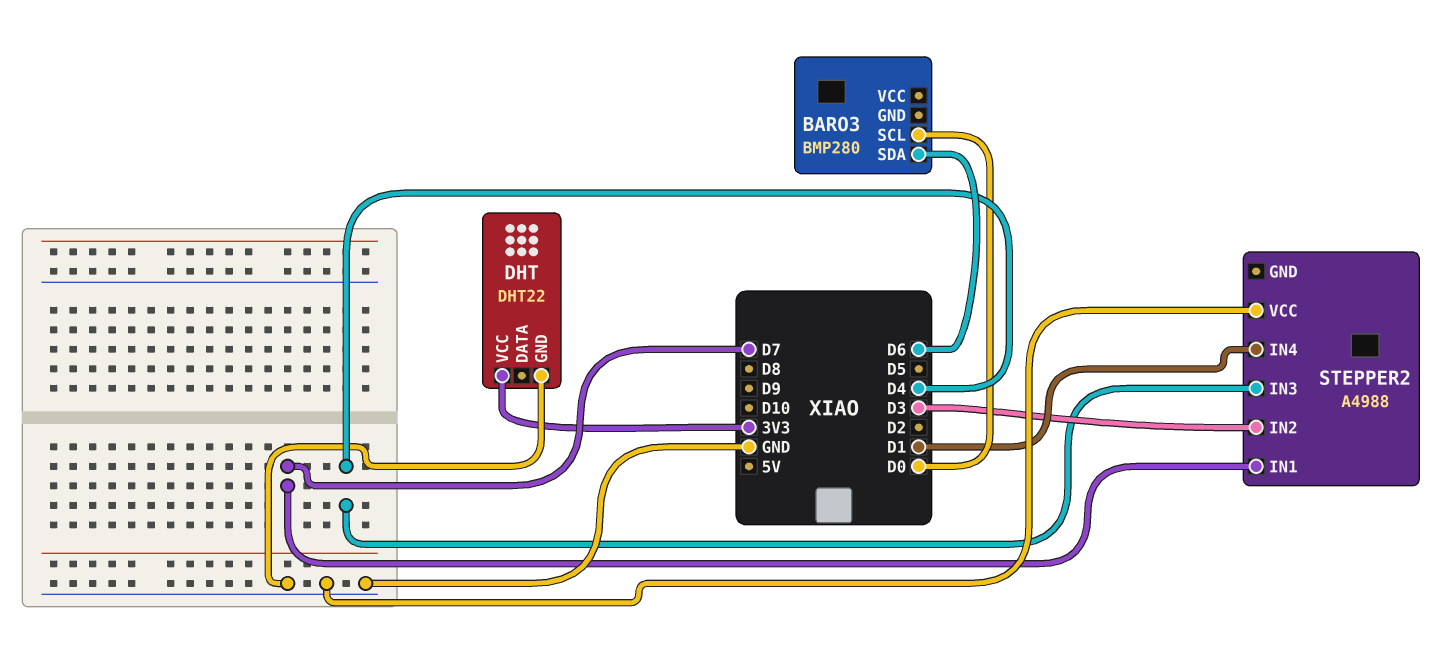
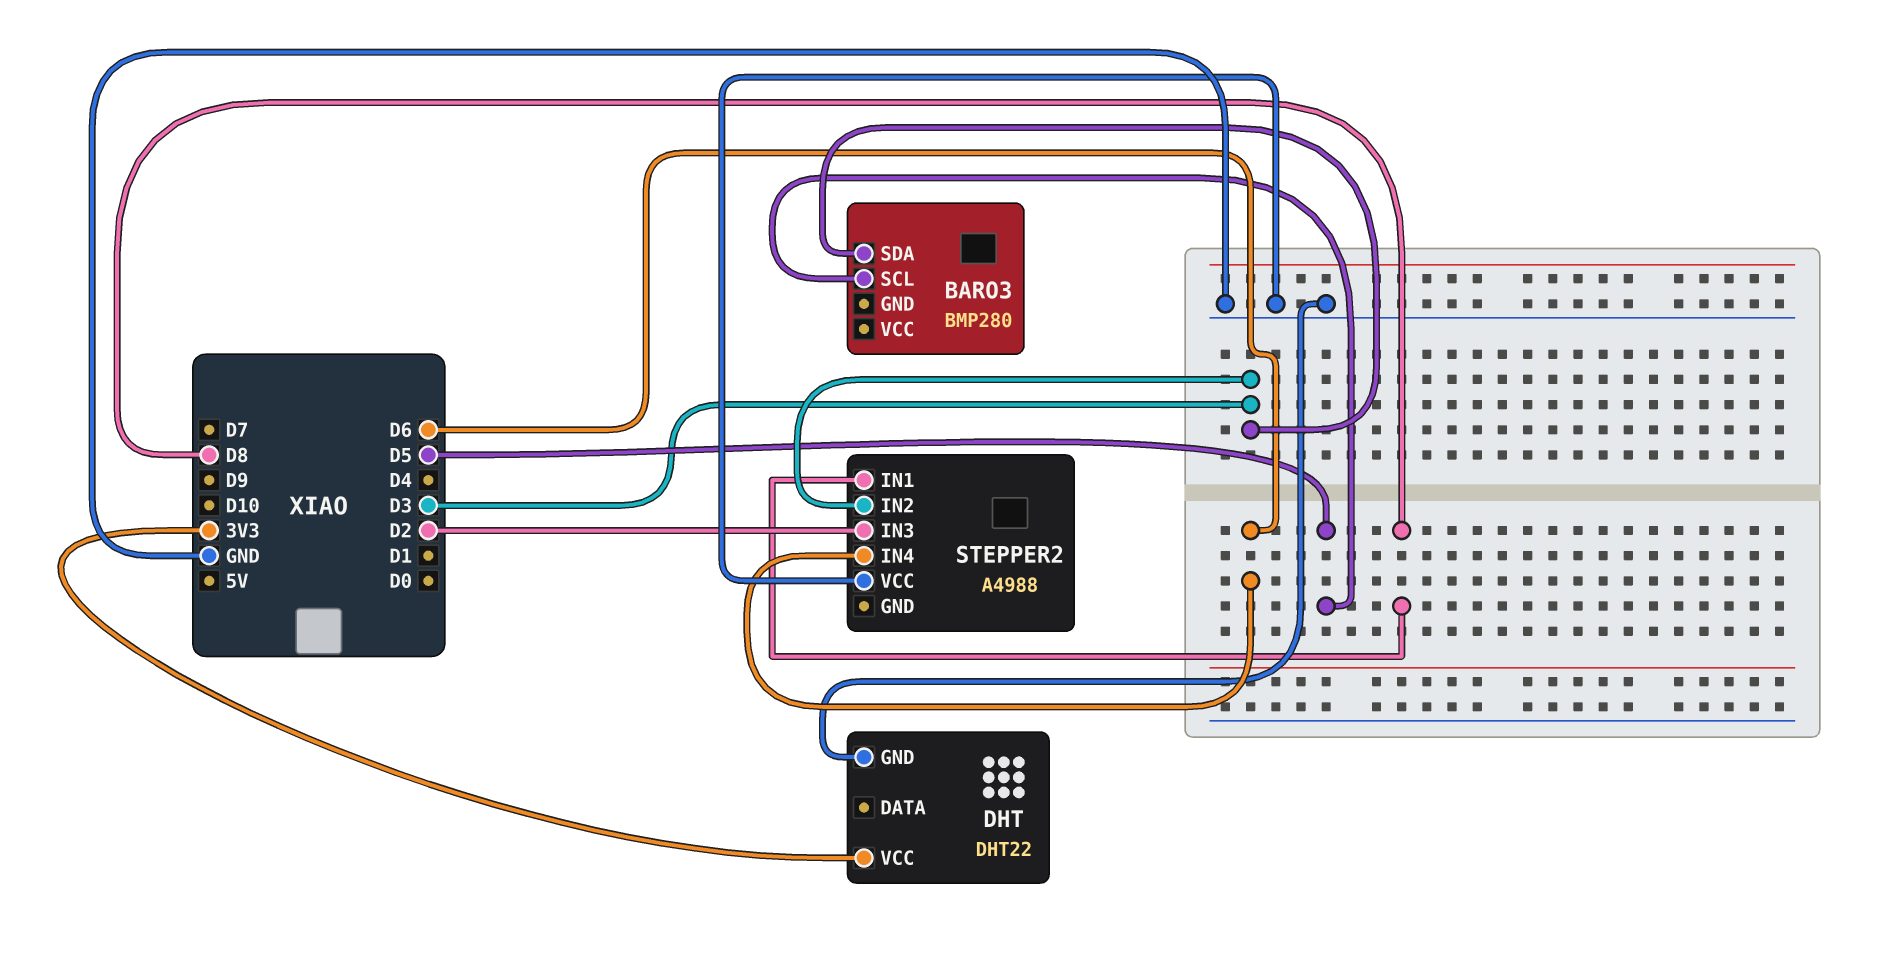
BARO3 pin SCL: D0 -> D5
BARO3 pin SDA: D6 -> D3
STEPPER2 pin IN1: D7 -> D8
STEPPER2 pin IN3: D4 -> D2
STEPPER2 pin IN4: D1 -> D6

